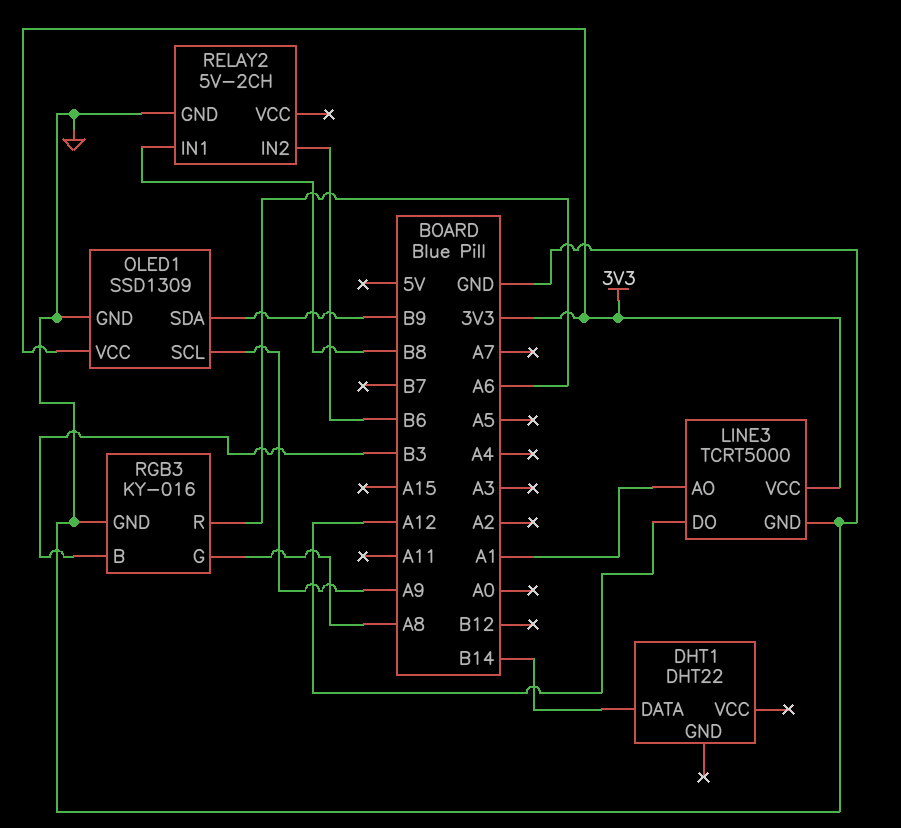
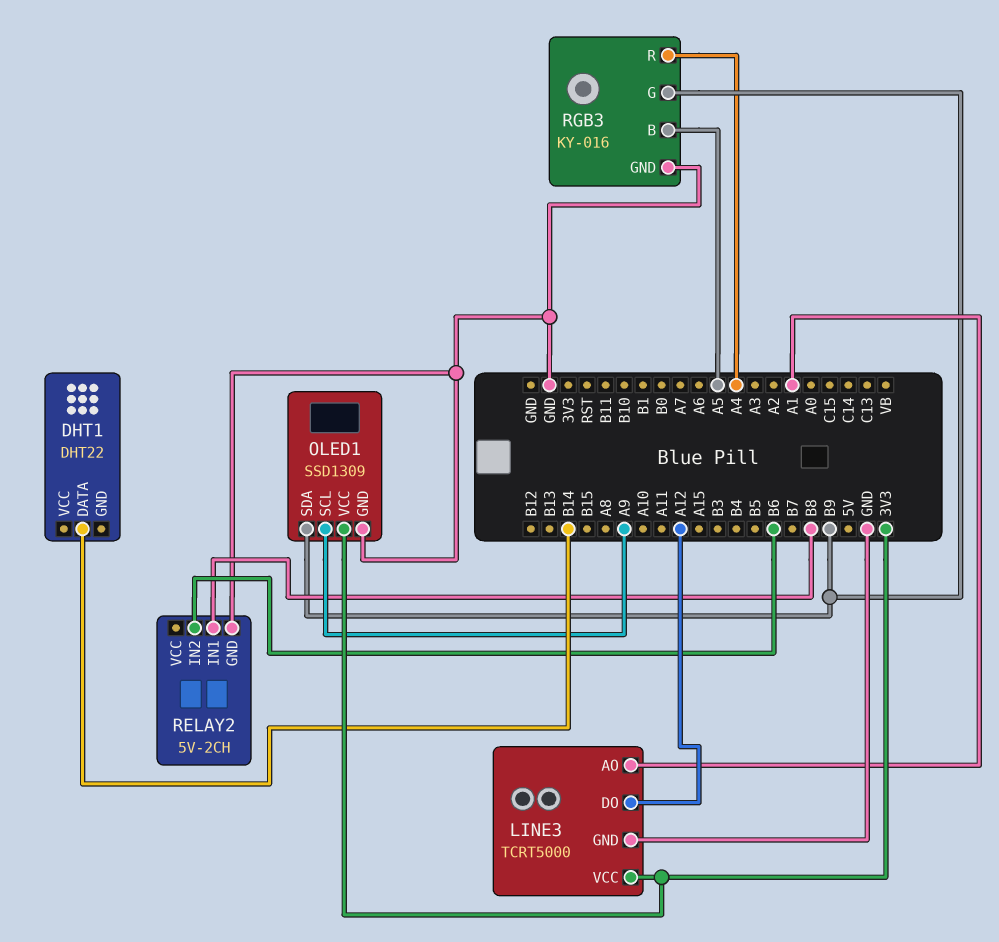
RGB3 pin B: B3 -> A5
RGB3 pin G: A8 -> B9
RGB3 pin R: A6 -> A4

